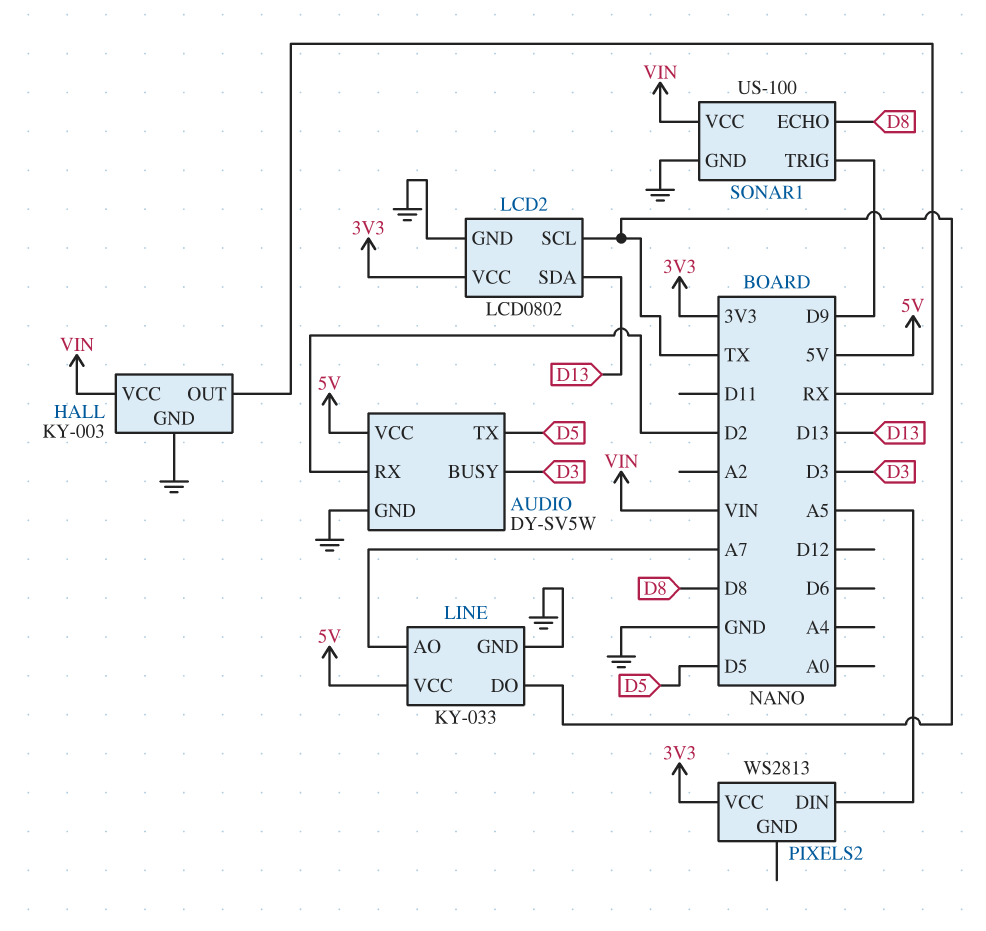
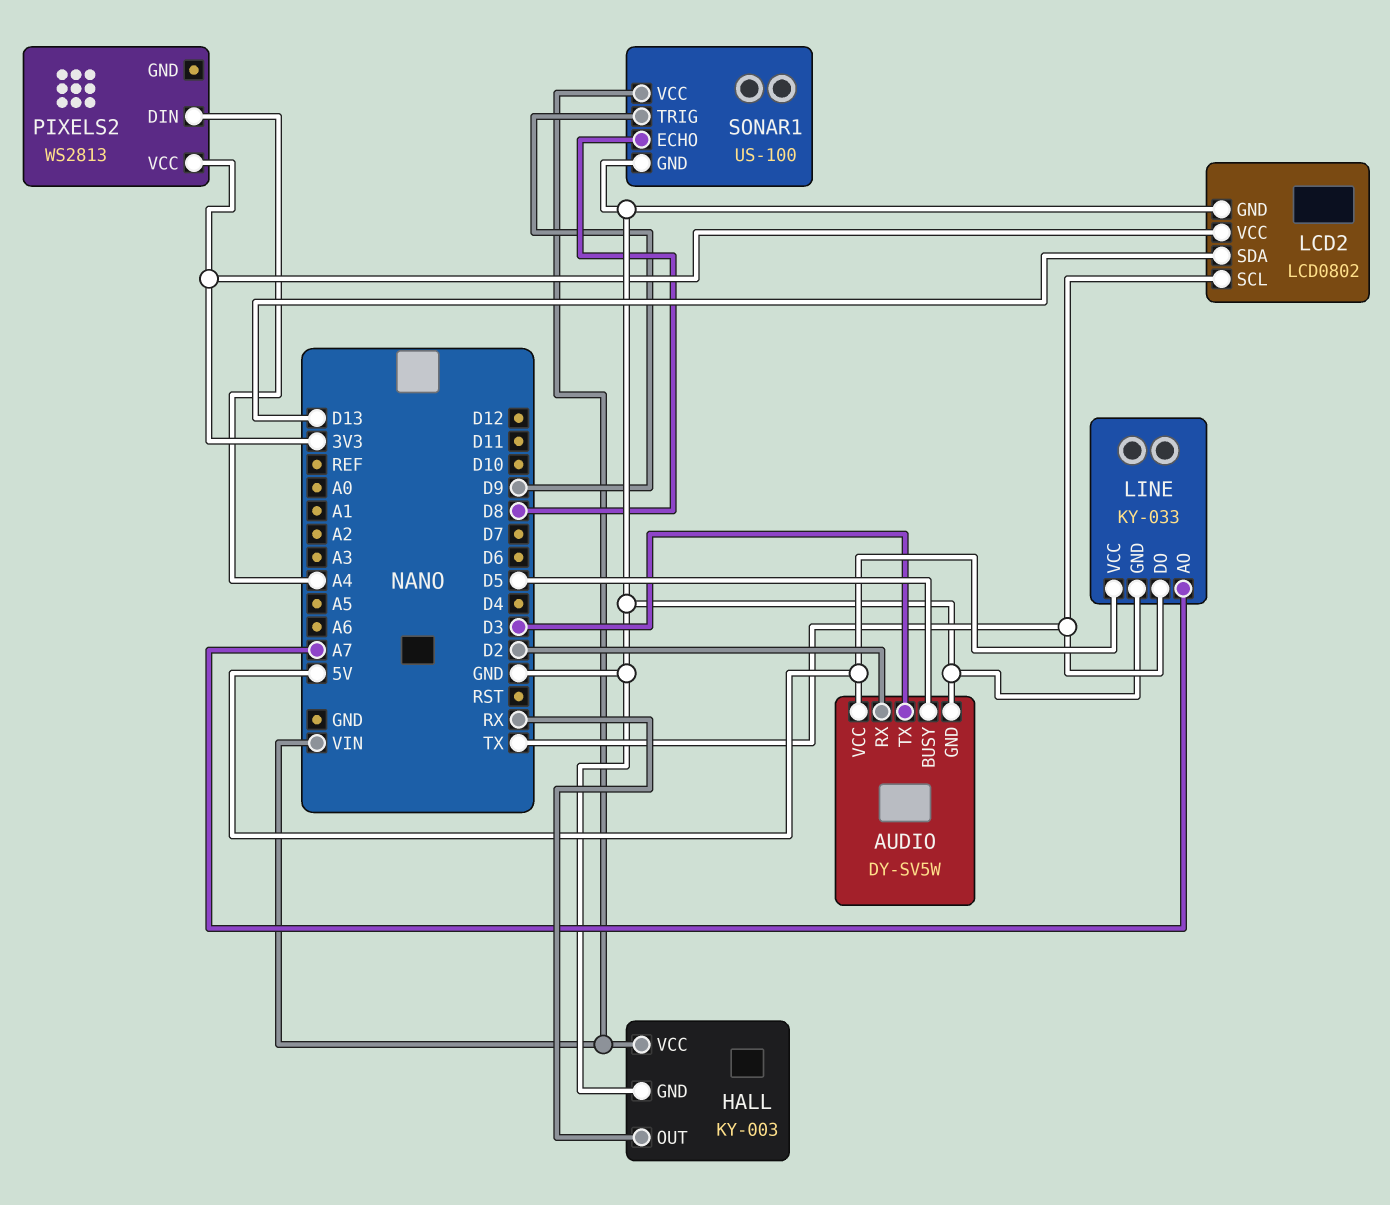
AUDIO pin BUSY: D3 -> D5
AUDIO pin TX: D5 -> D3
PIXELS2 pin DIN: A5 -> A4

